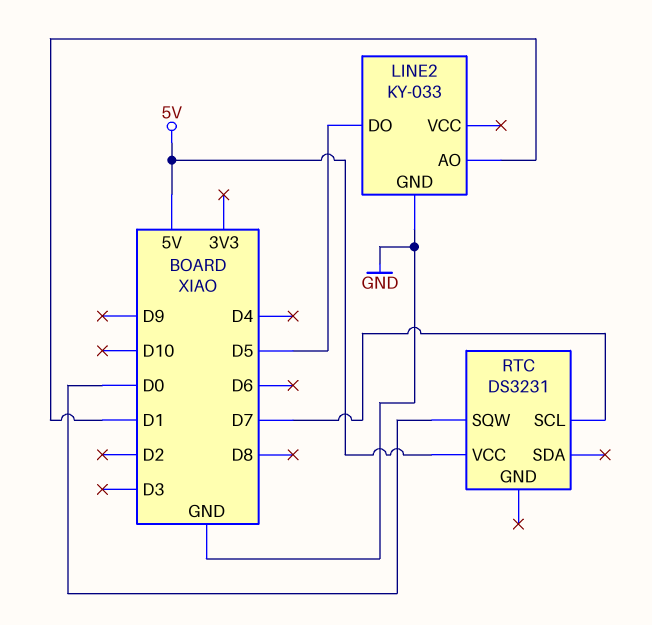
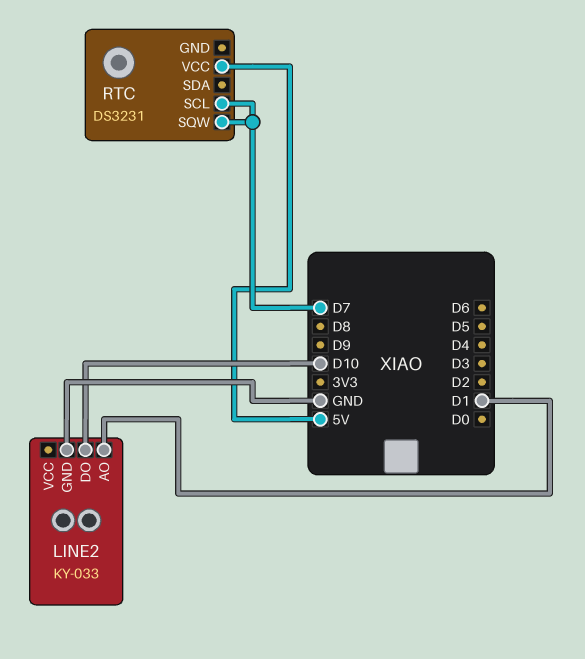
LINE2 pin DO: D5 -> D10
RTC pin SQW: D0 -> D7

